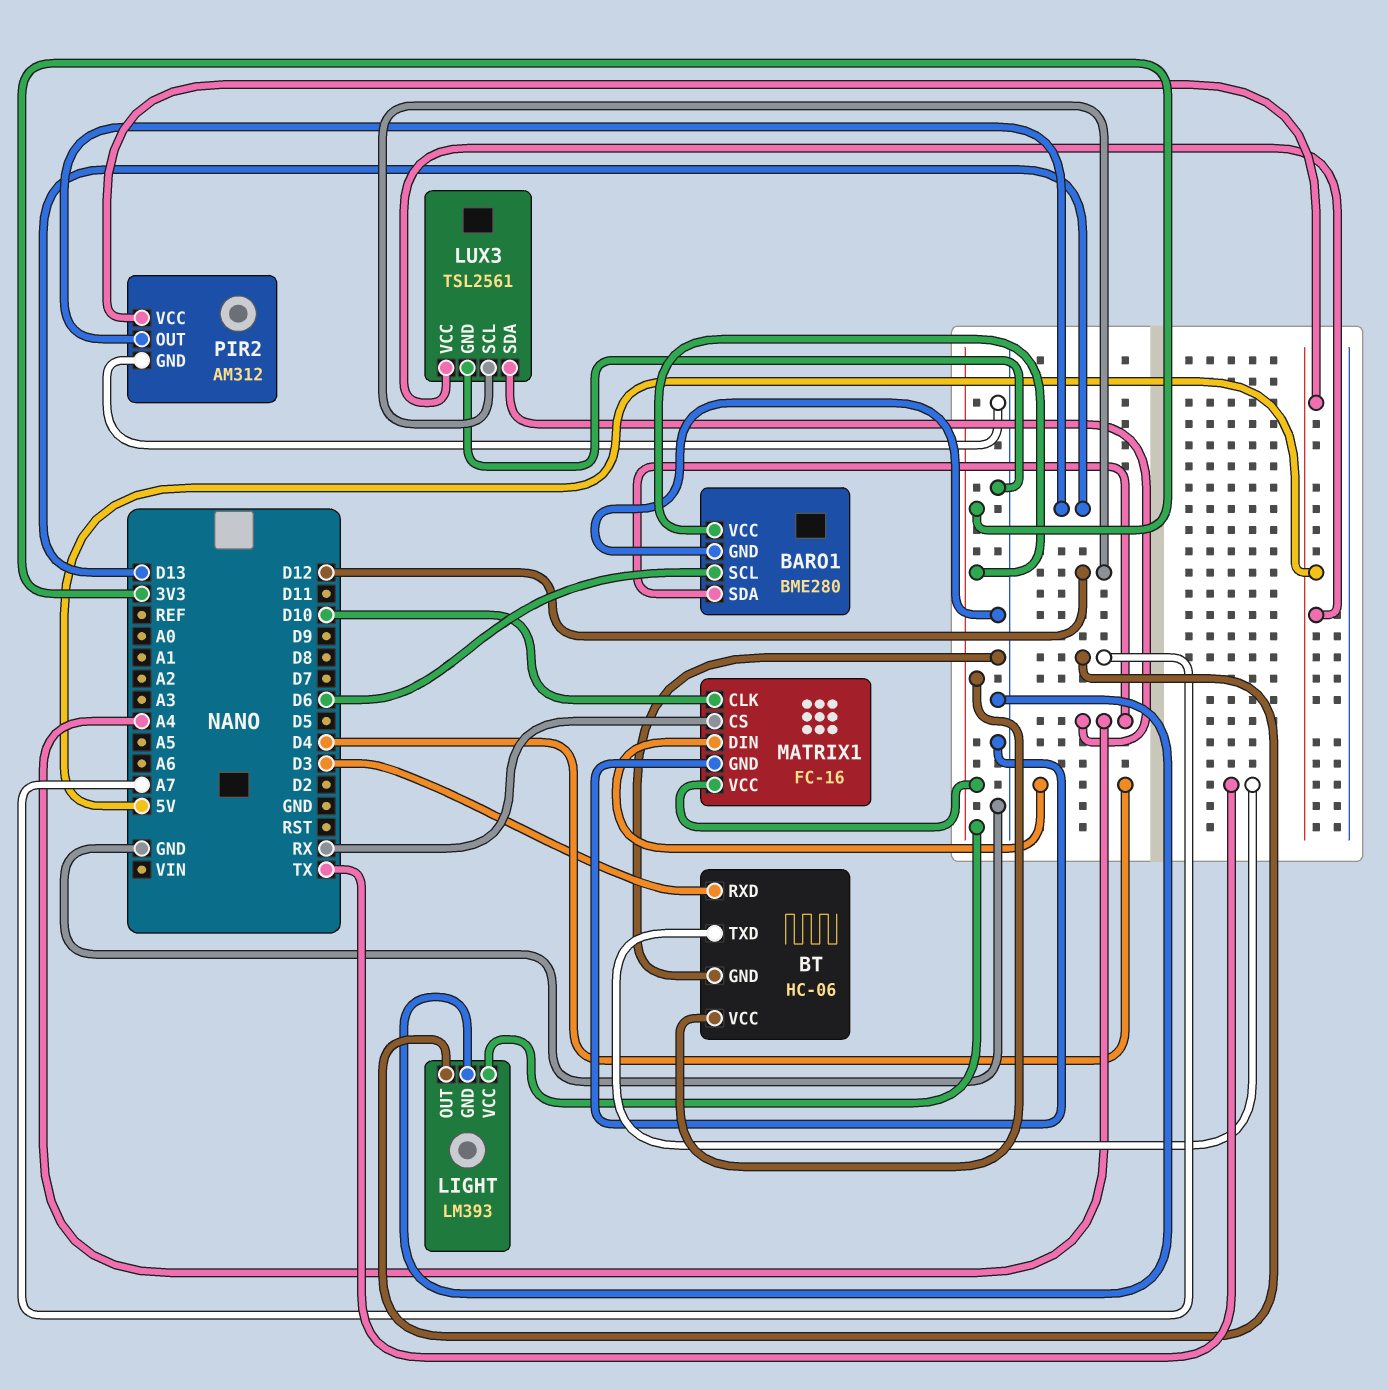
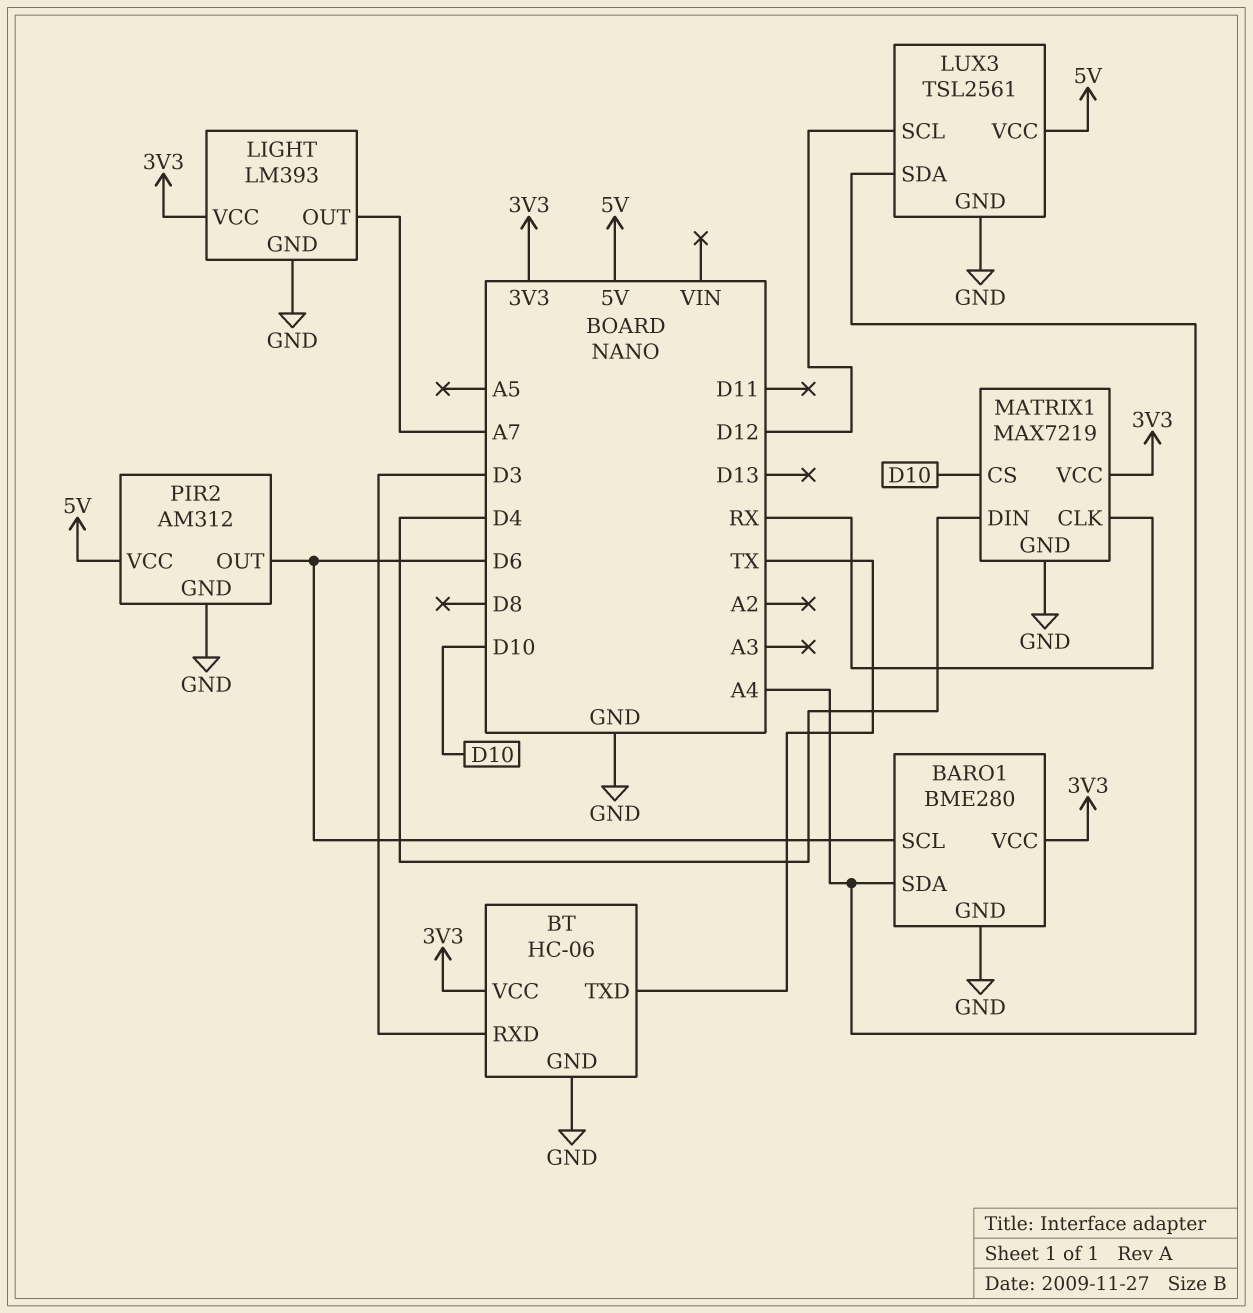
MATRIX1: FC-16 -> MAX7219
MATRIX1 pin CLK: D10 -> RX
MATRIX1 pin CS: RX -> D10
PIR2 pin OUT: D13 -> D6

